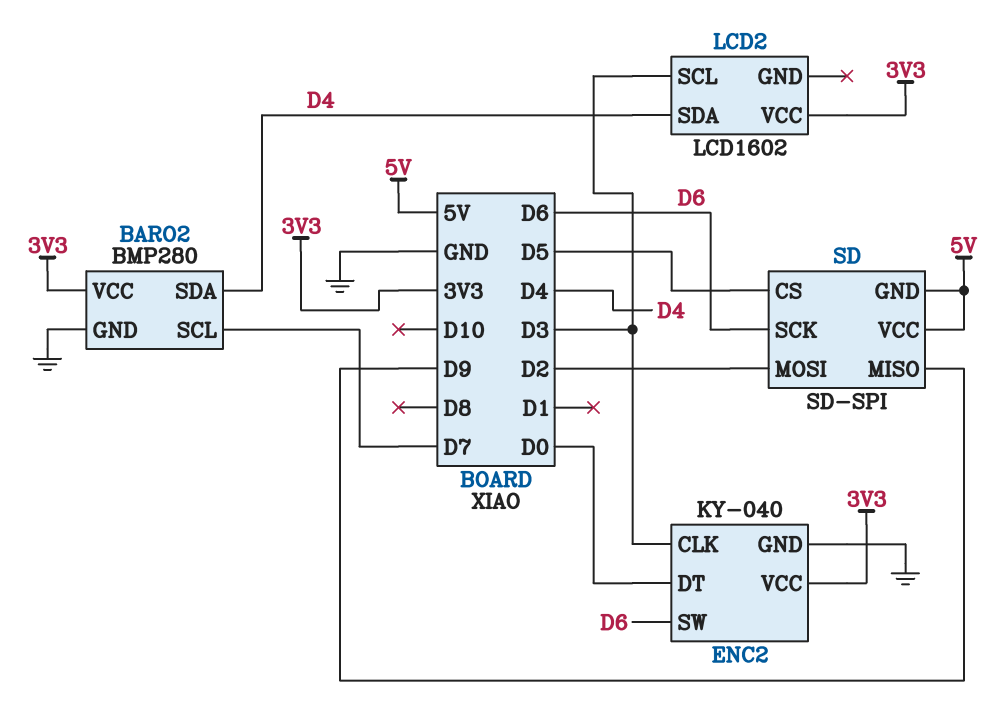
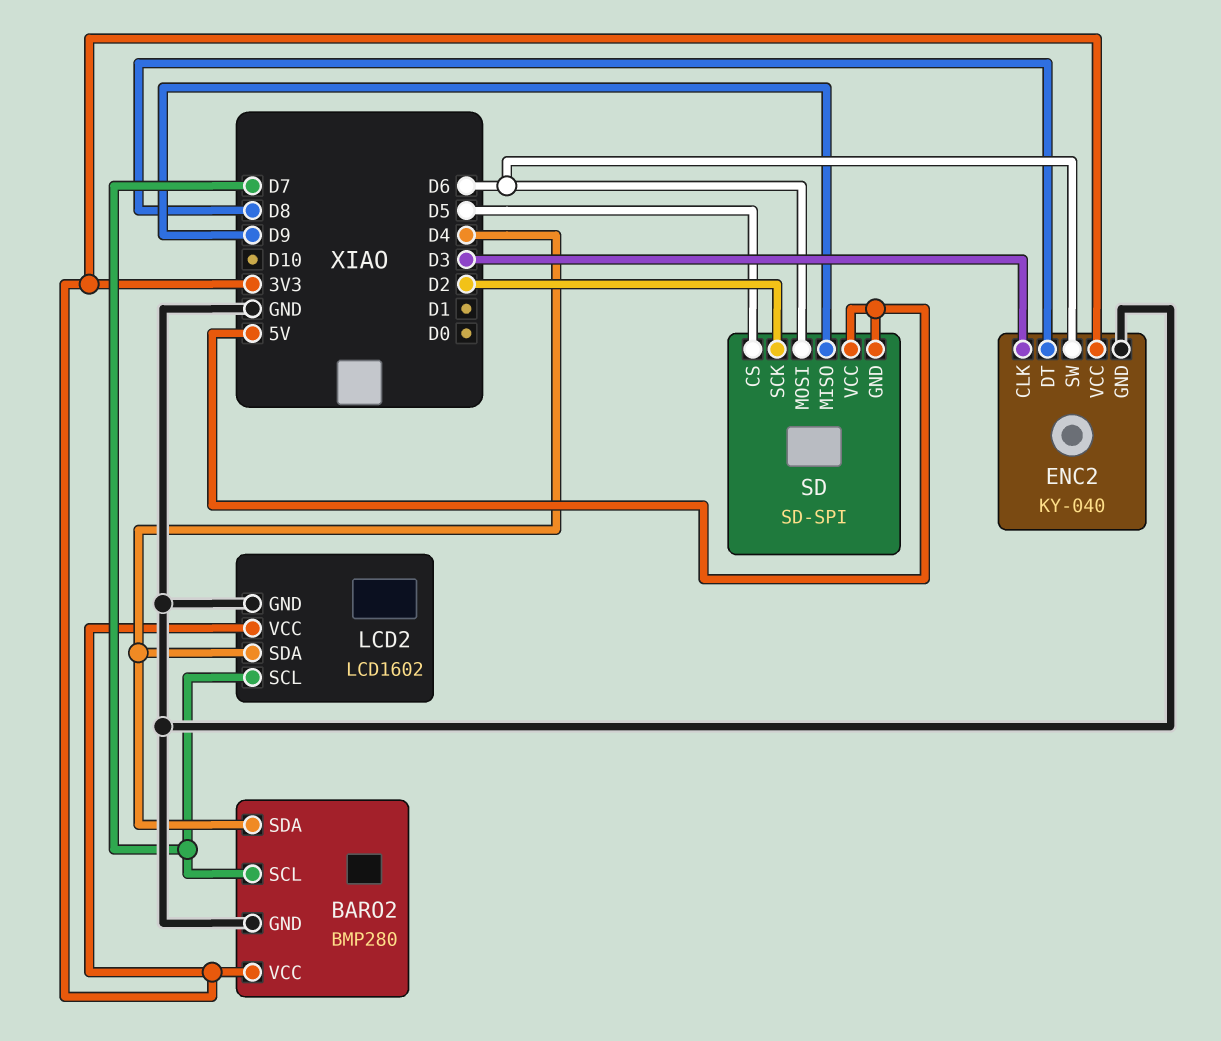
ENC2 pin DT: D0 -> D8
LCD2 pin GND: none -> GND
LCD2 pin SCL: D3 -> D7
SD pin MOSI: D2 -> D6
SD pin SCK: D6 -> D2

